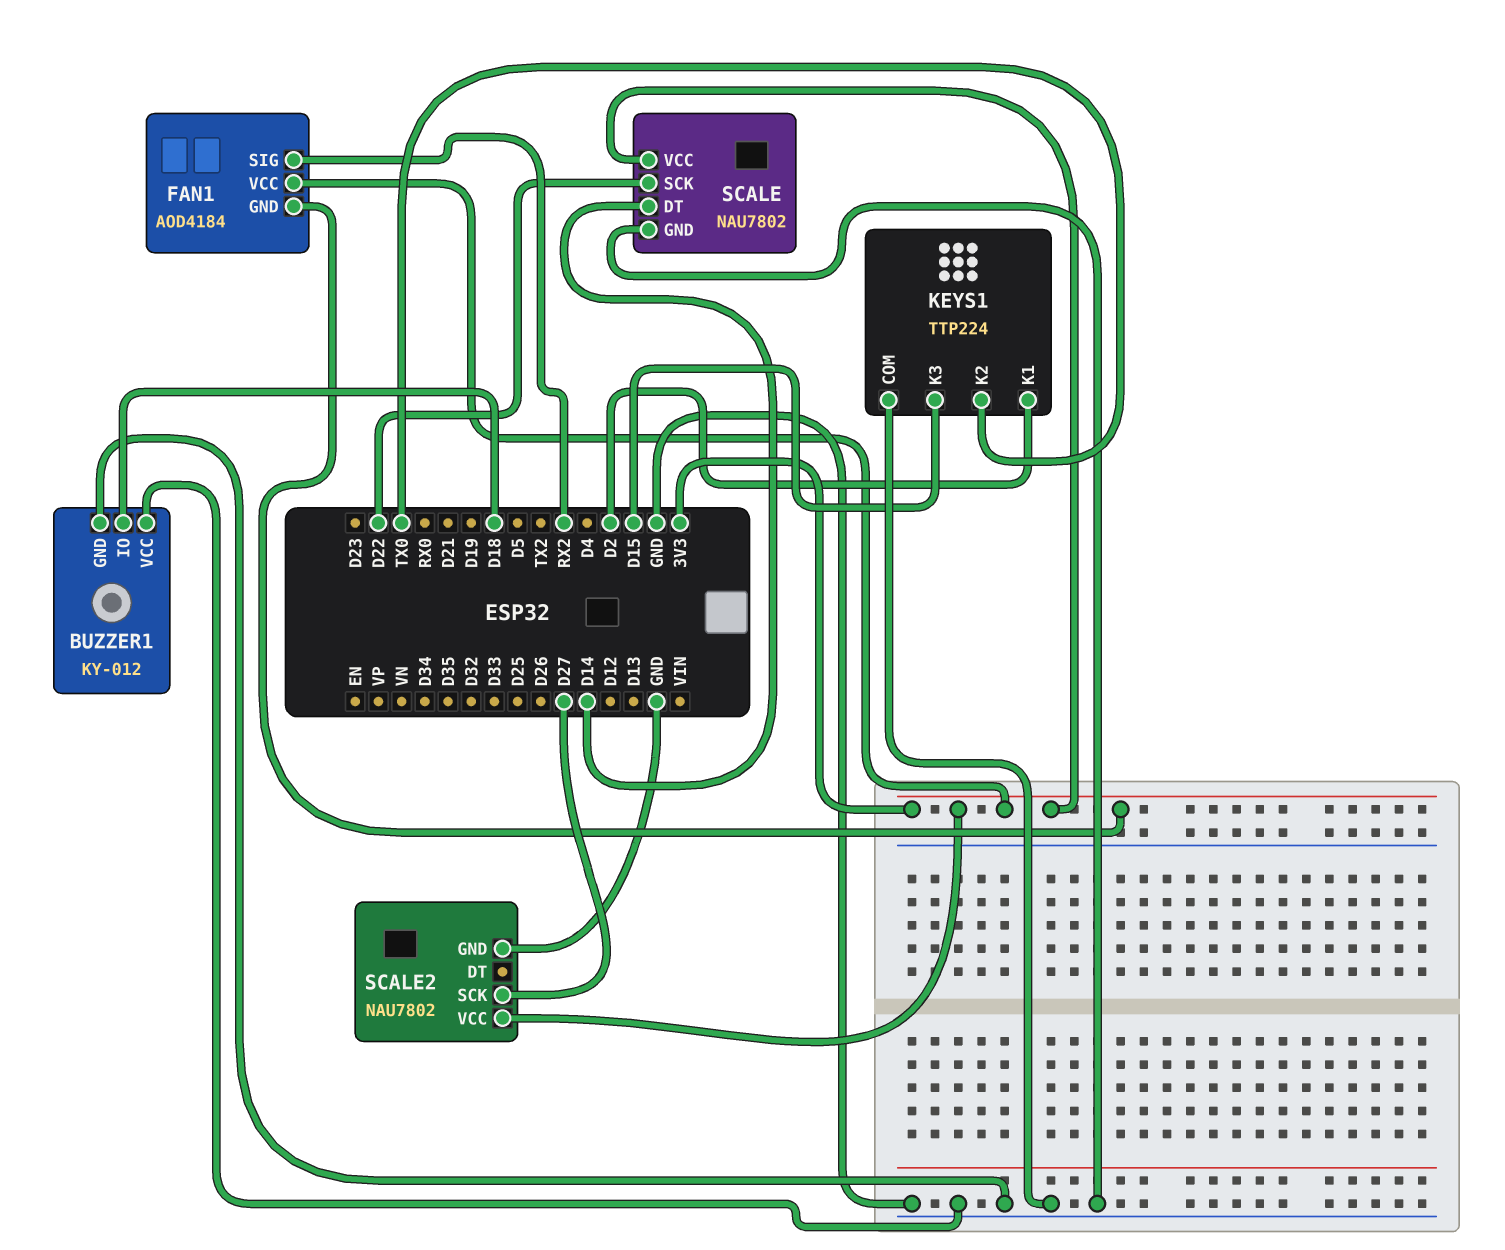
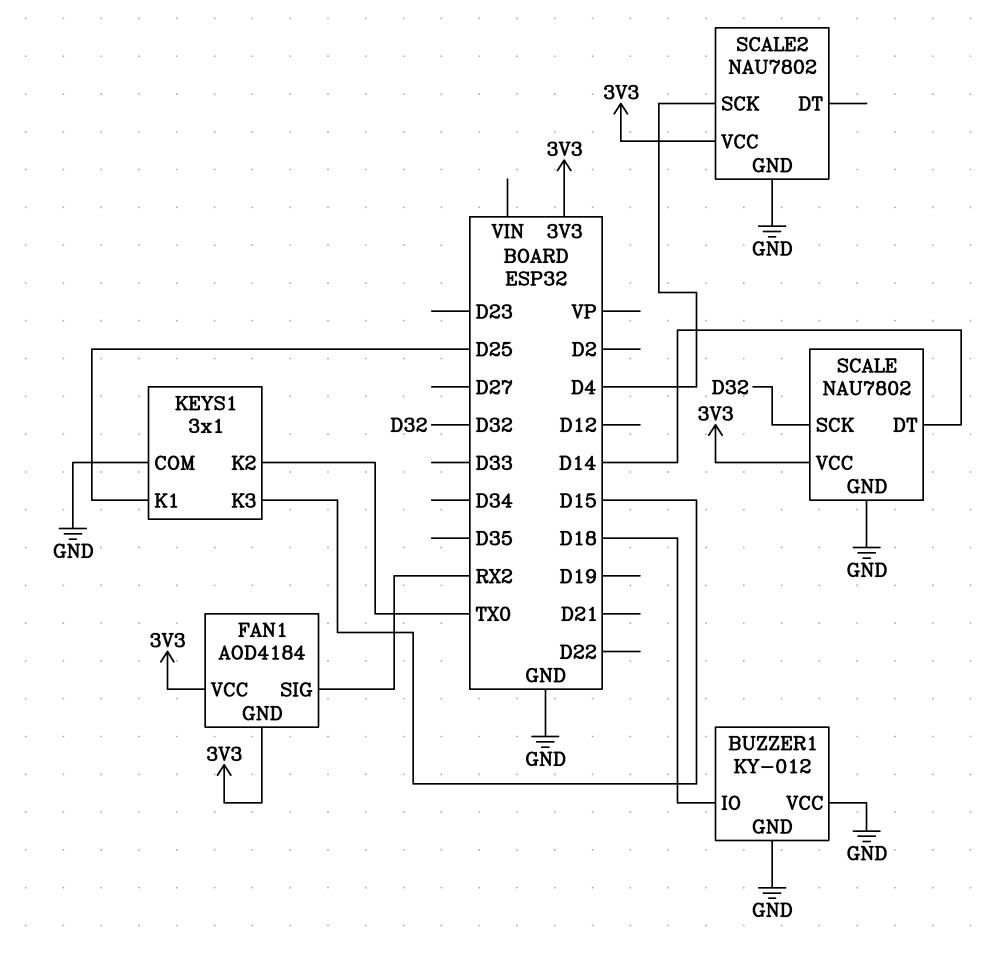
KEYS1: TTP224 -> 3x1
KEYS1 pin K1: D2 -> D25
SCALE pin SCK: D22 -> D32
SCALE2 pin SCK: D27 -> D4

